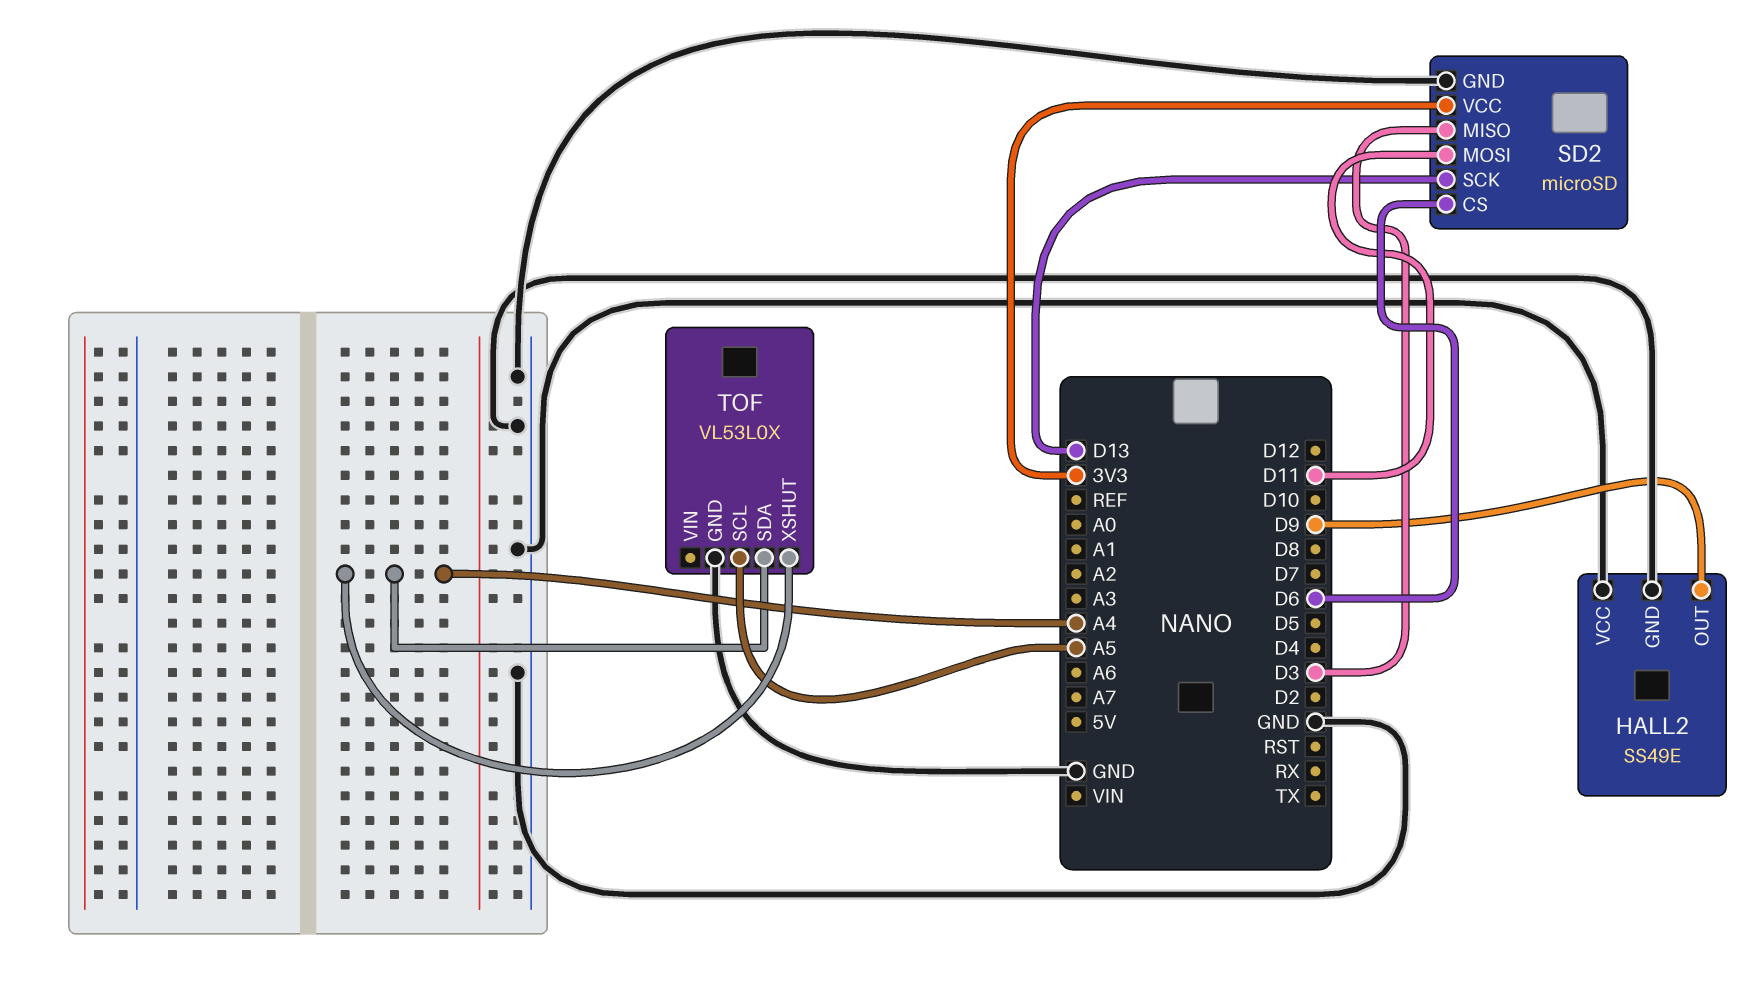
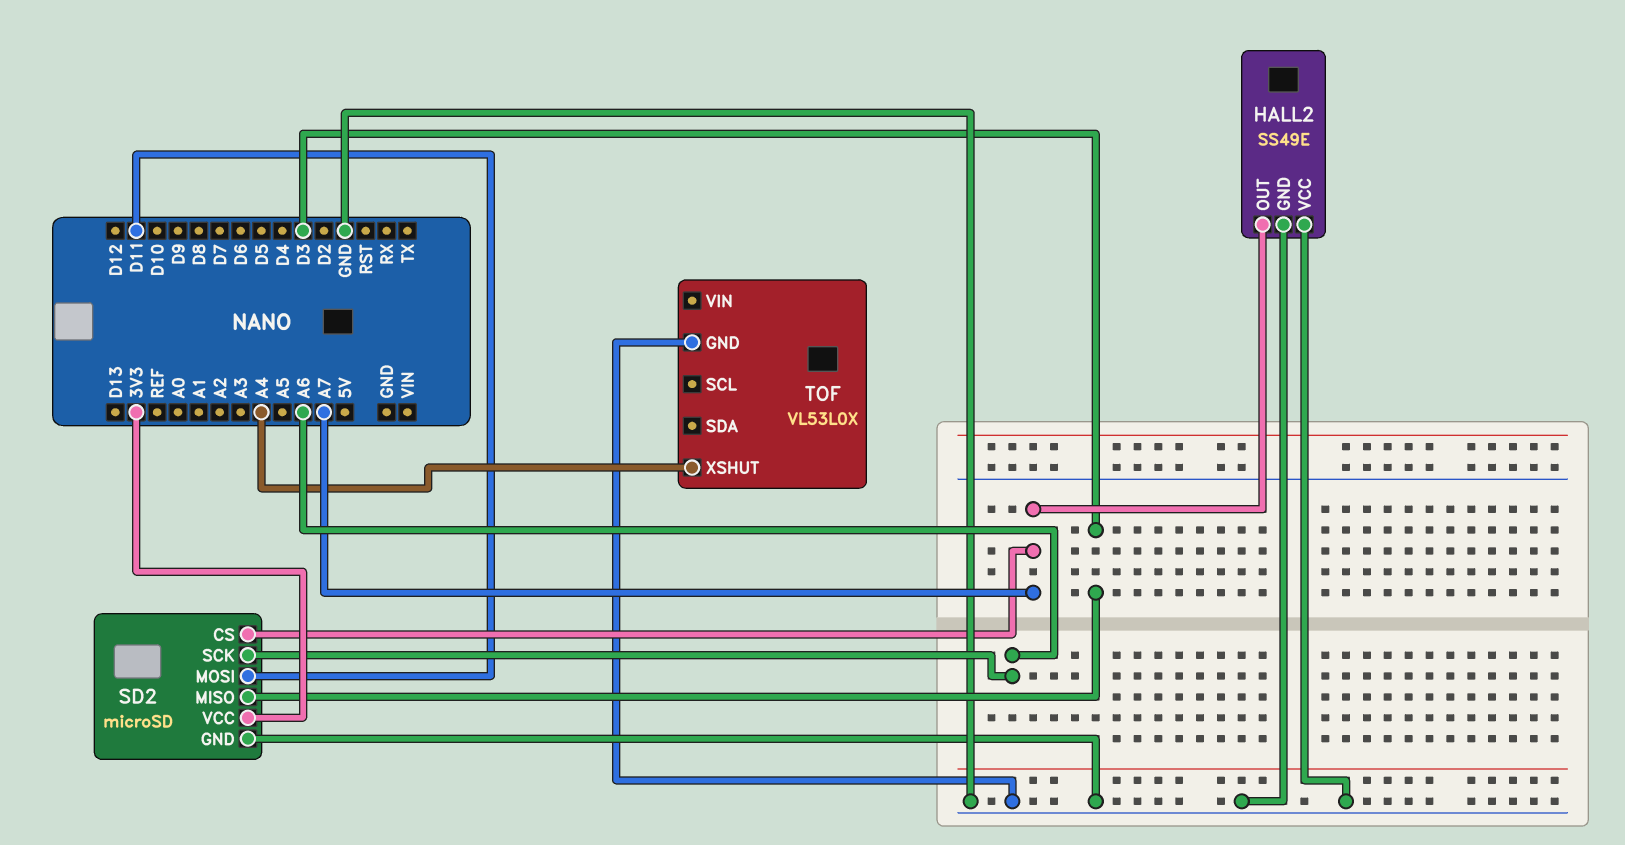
HALL2 pin OUT: D9 -> A7
SD2 pin CS: D6 -> A7
SD2 pin SCK: D13 -> A6
TOF pin SCL: A5 -> none
TOF pin SDA: A4 -> none

